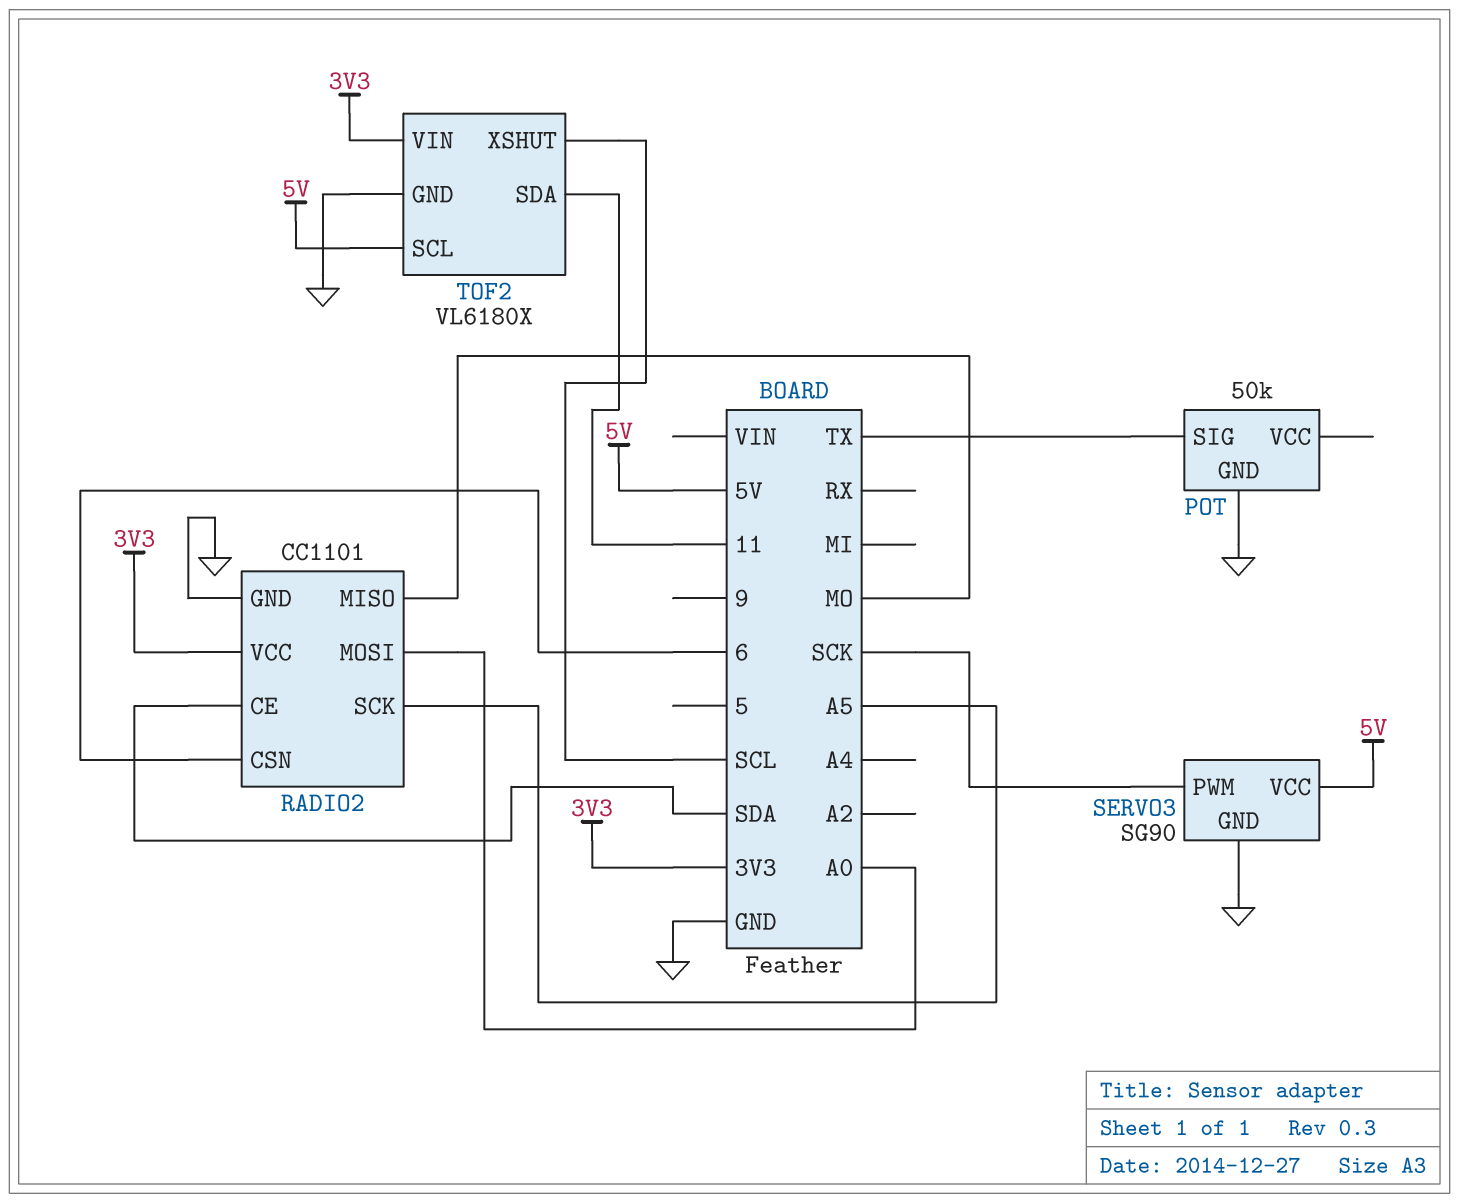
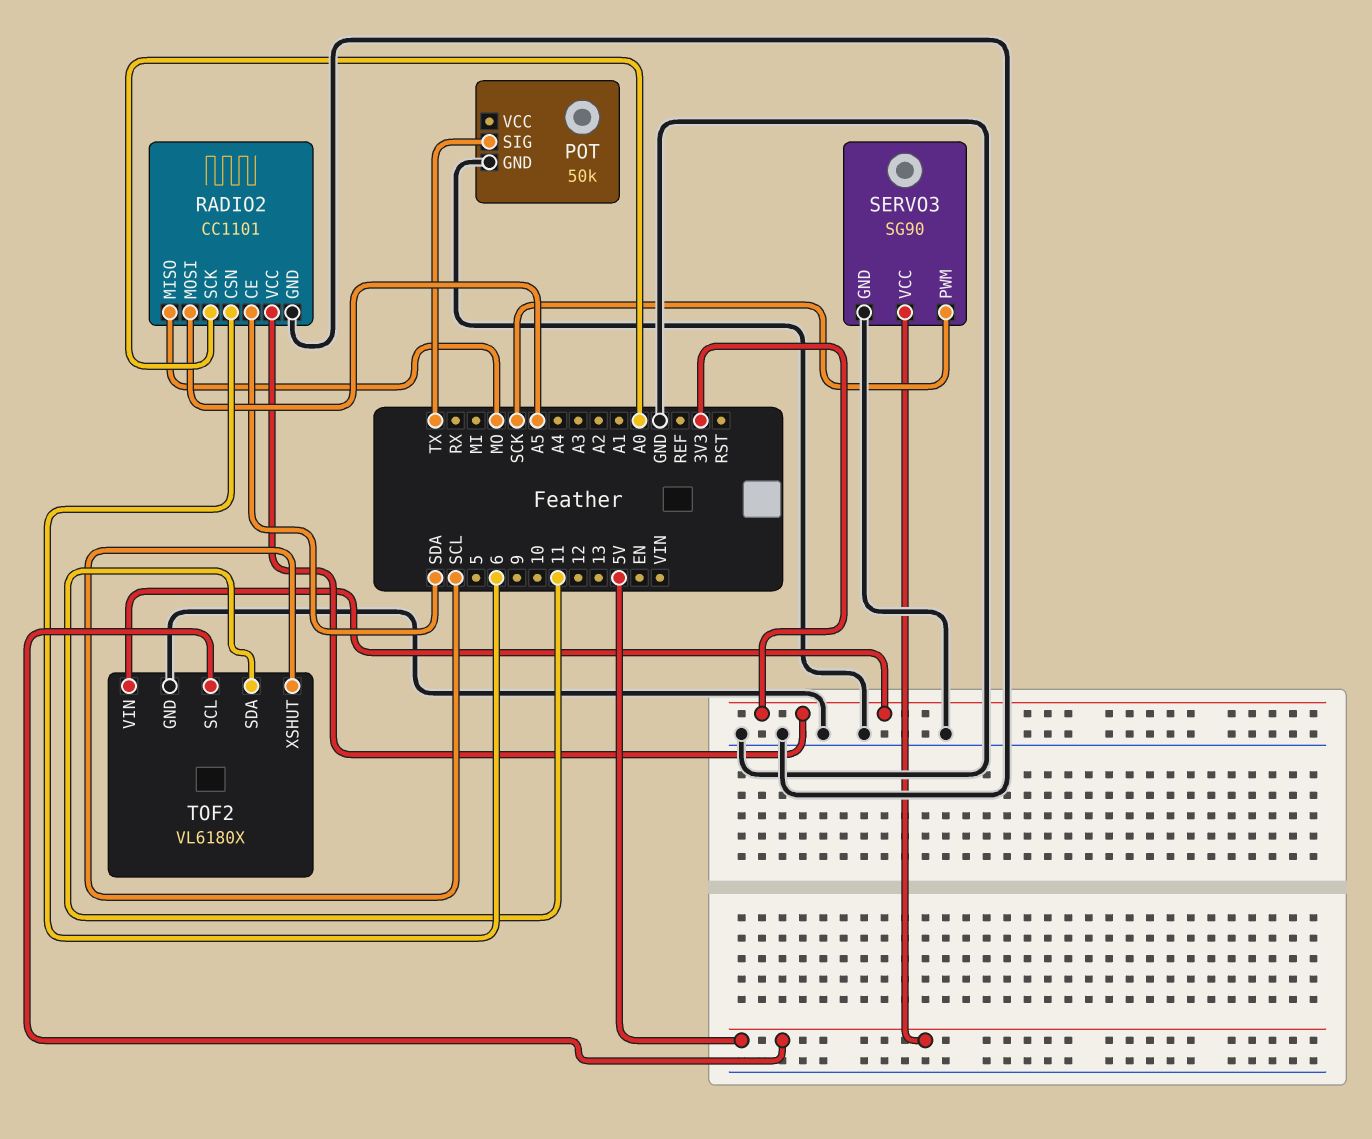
RADIO2 pin MOSI: A0 -> A5
RADIO2 pin SCK: A5 -> A0

